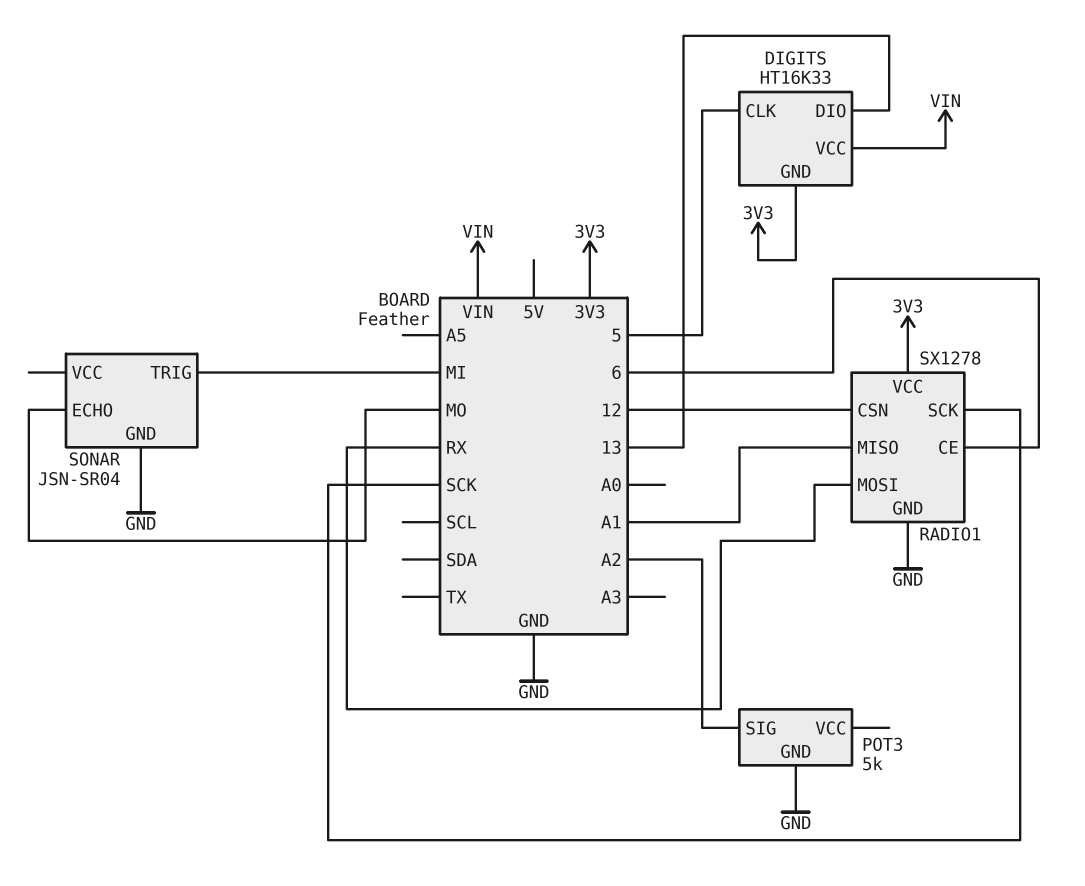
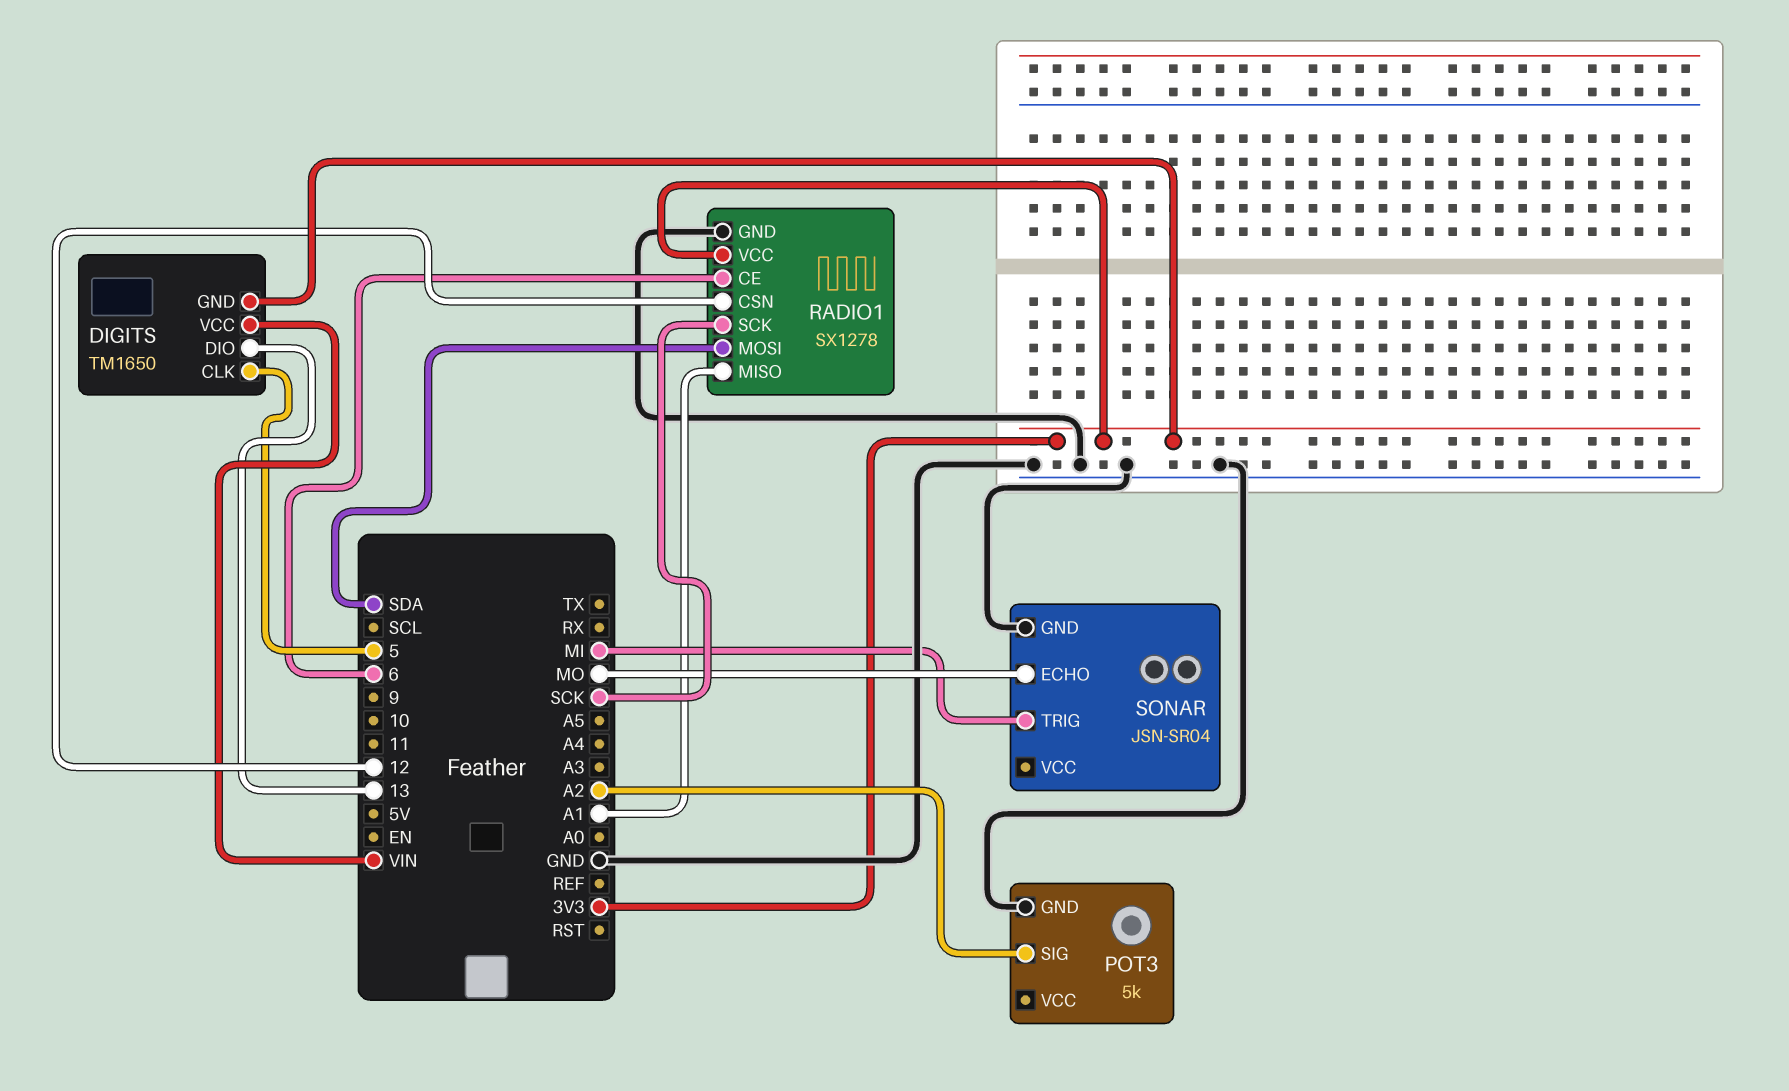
DIGITS: HT16K33 -> TM1650
RADIO1 pin MOSI: RX -> SDA

